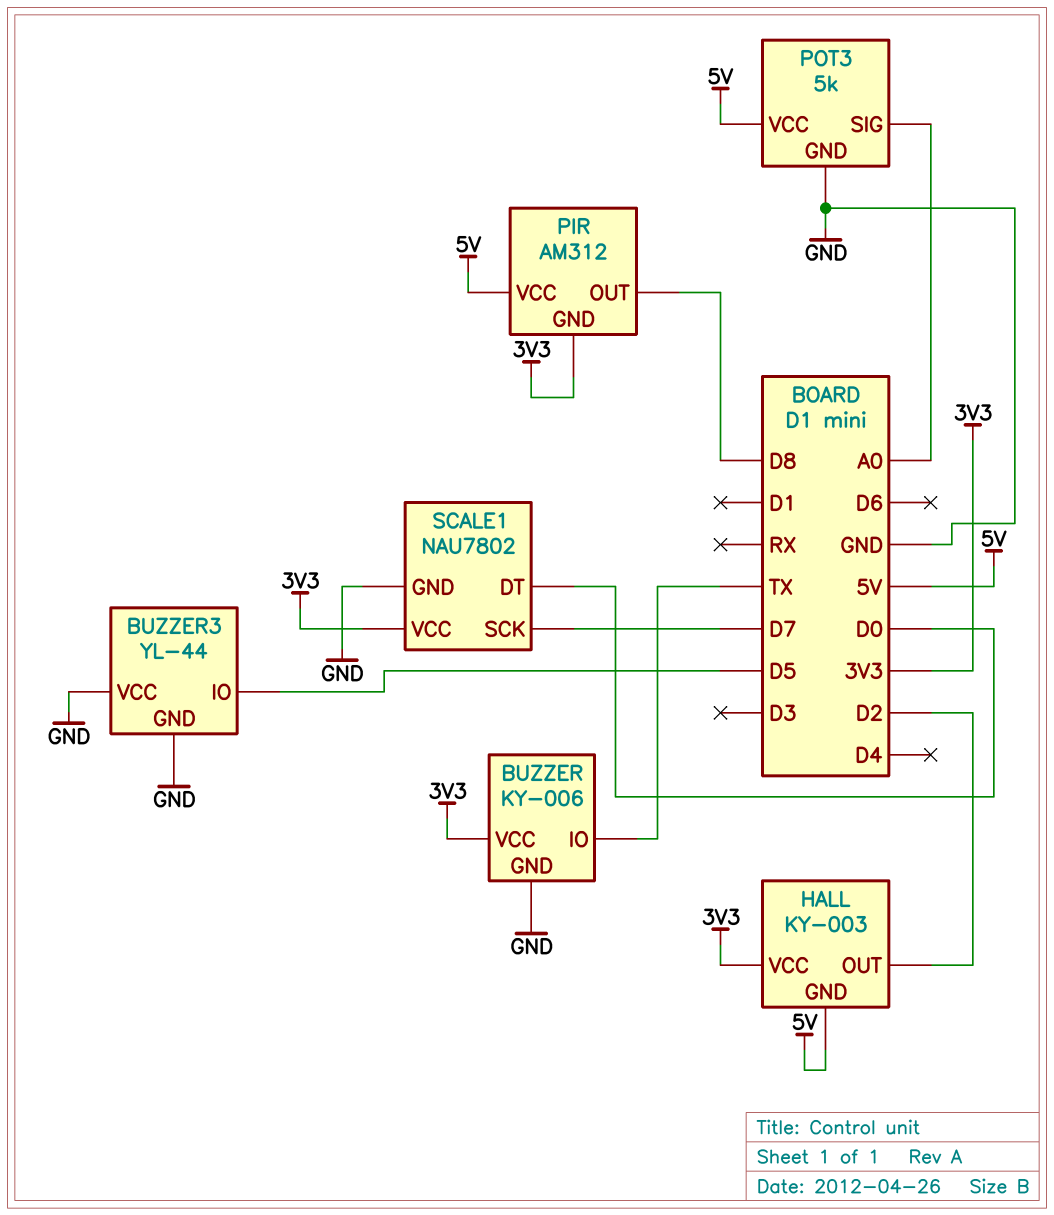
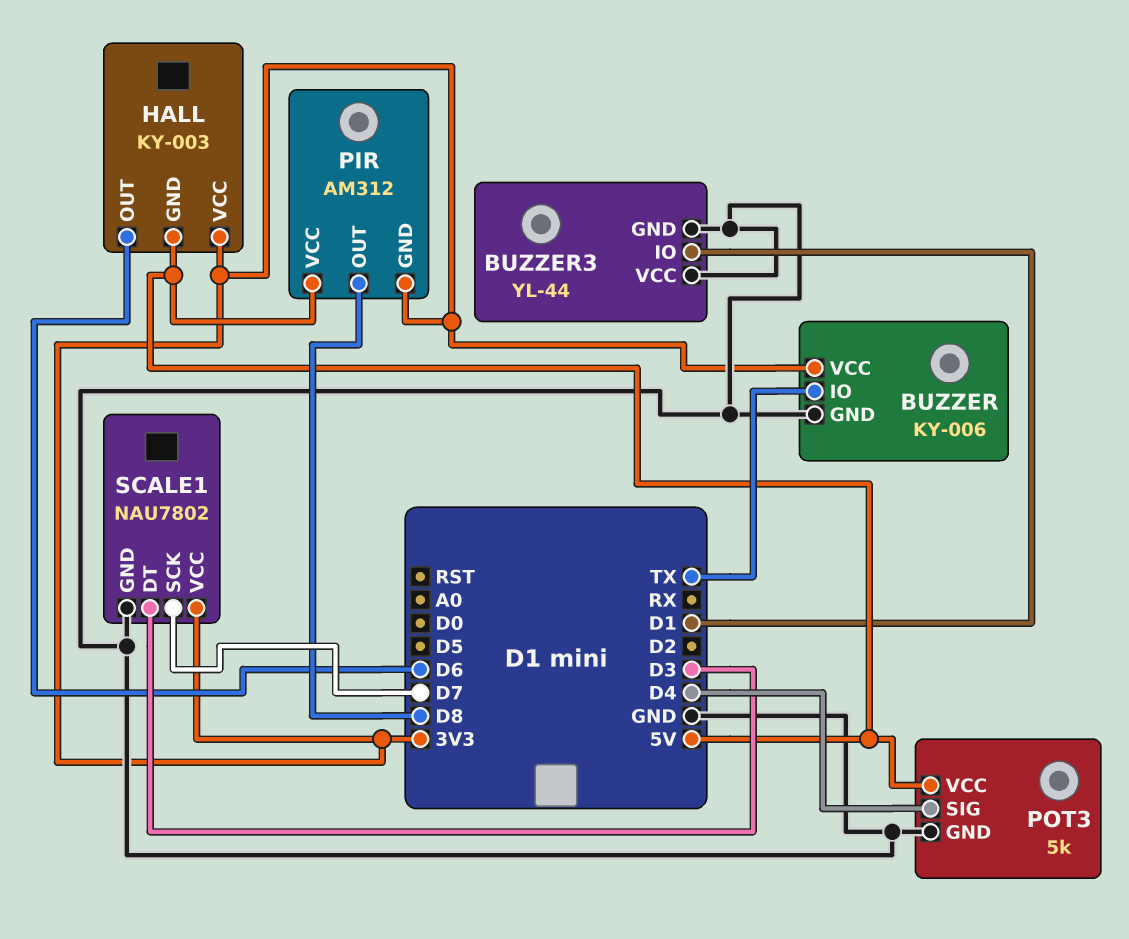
BUZZER3 pin IO: D5 -> D1
HALL pin OUT: D2 -> D6
POT3 pin SIG: A0 -> D4
SCALE1 pin DT: D0 -> D3

